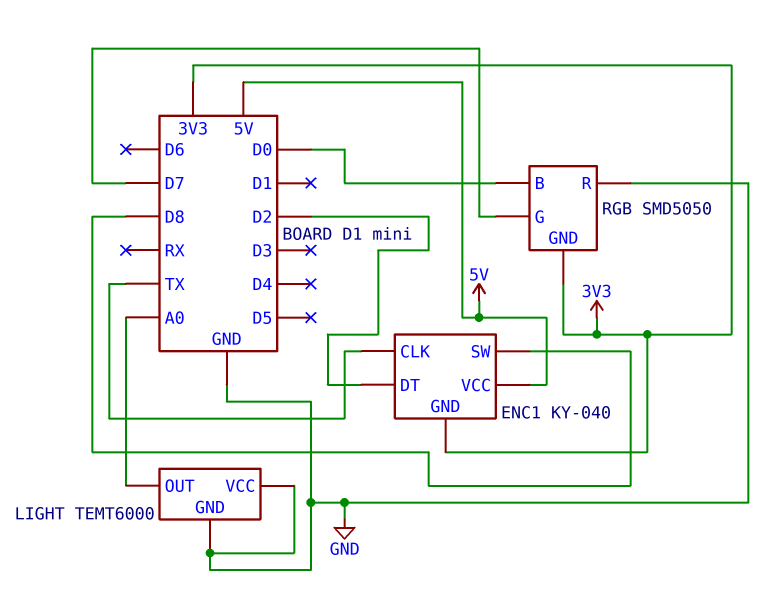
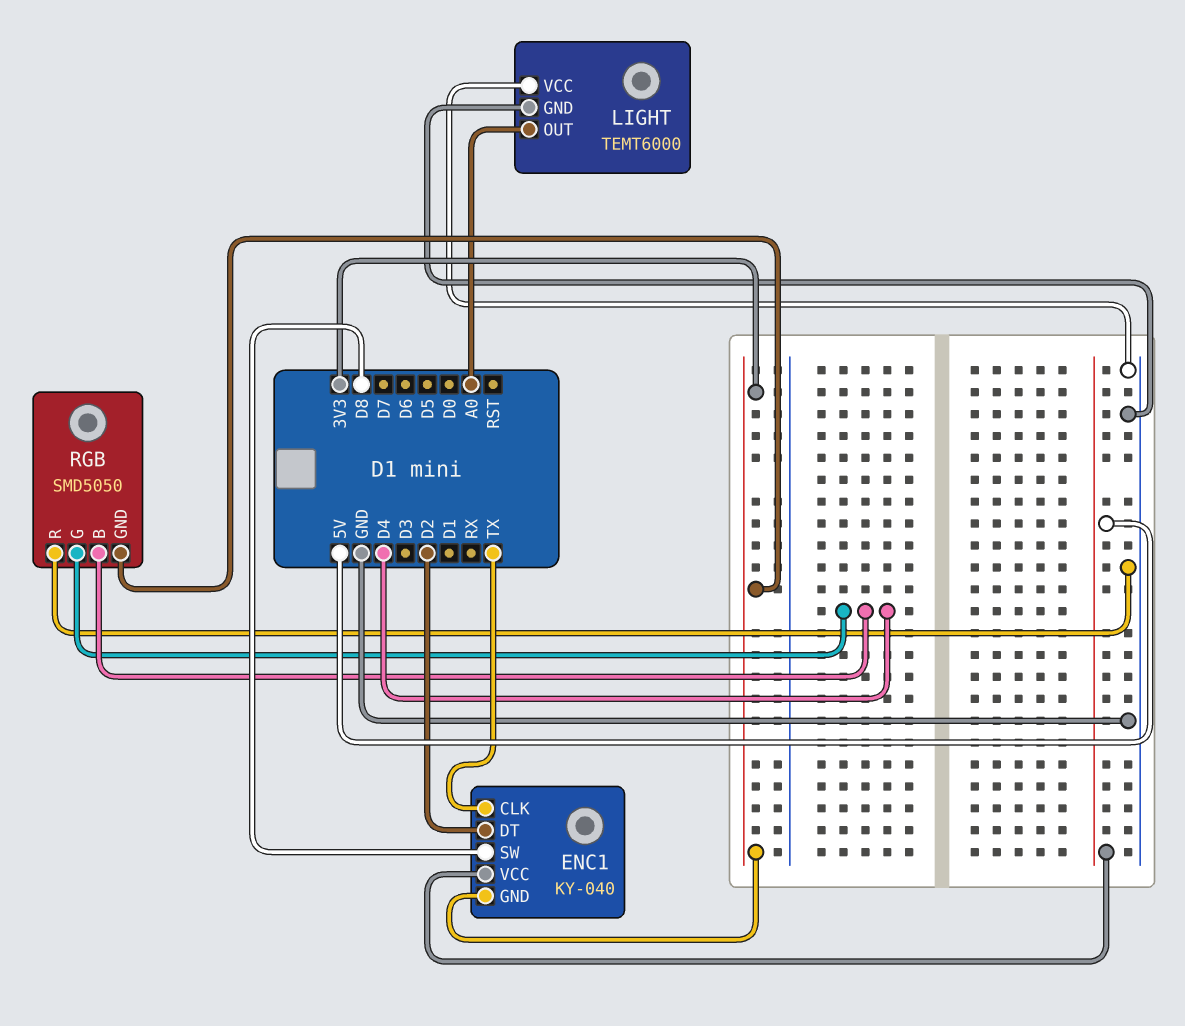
RGB pin B: D0 -> D4
RGB pin G: D7 -> D4

